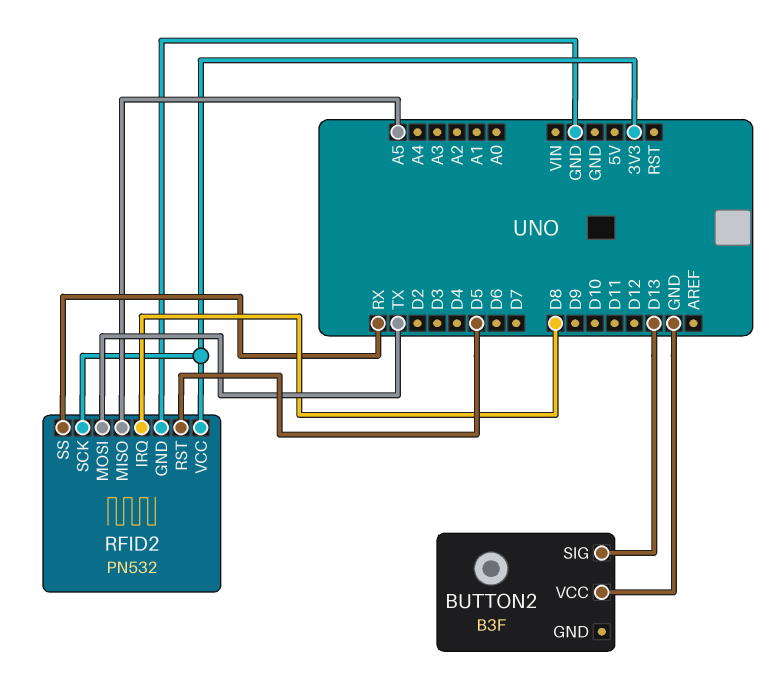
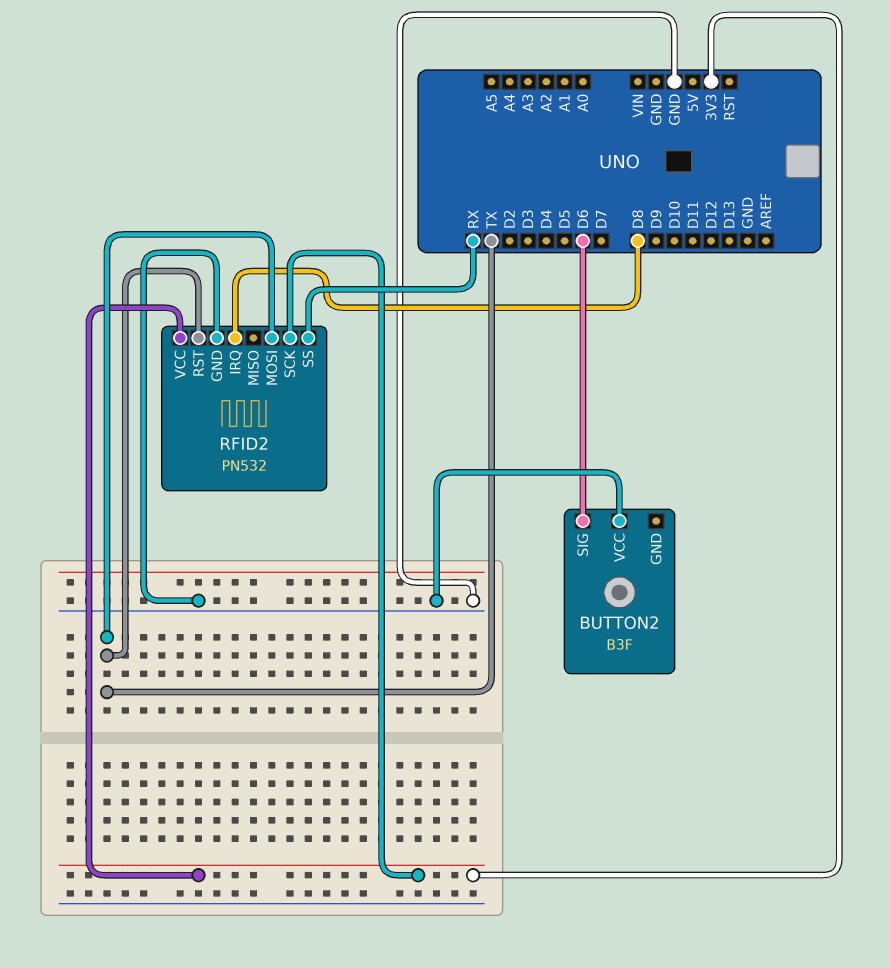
BUTTON2 pin SIG: D13 -> D6
RFID2 pin MISO: A5 -> none
RFID2 pin RST: D5 -> TX

